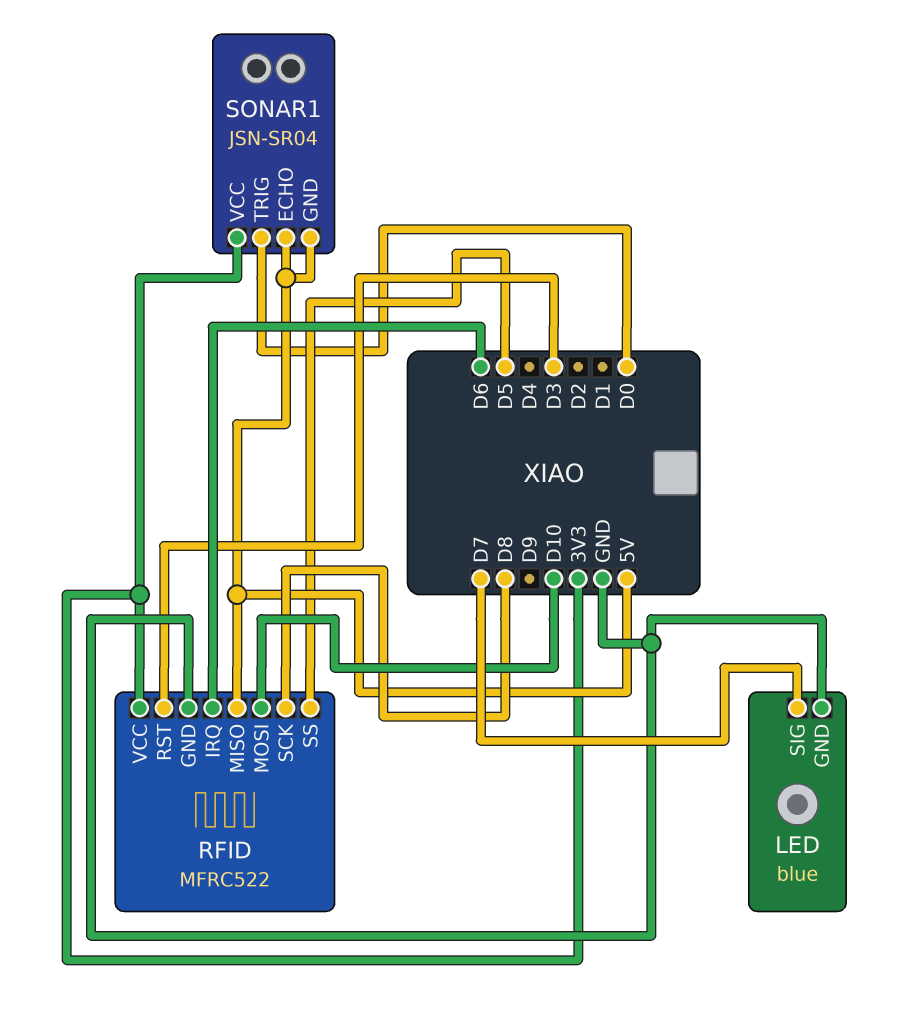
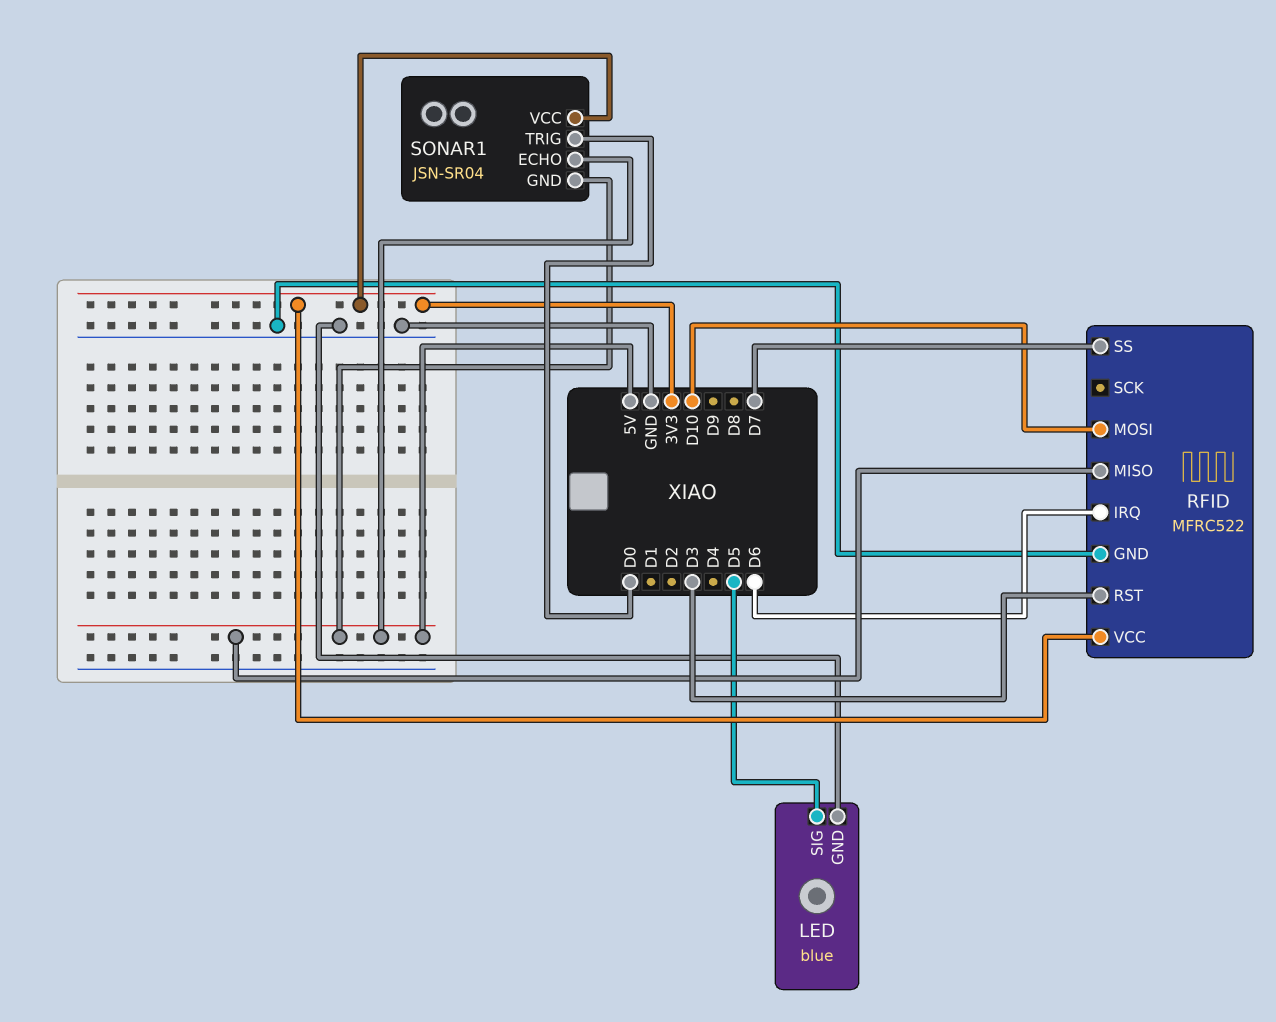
LED pin SIG: D7 -> D5
RFID pin SCK: D8 -> none
RFID pin SS: D5 -> D7

